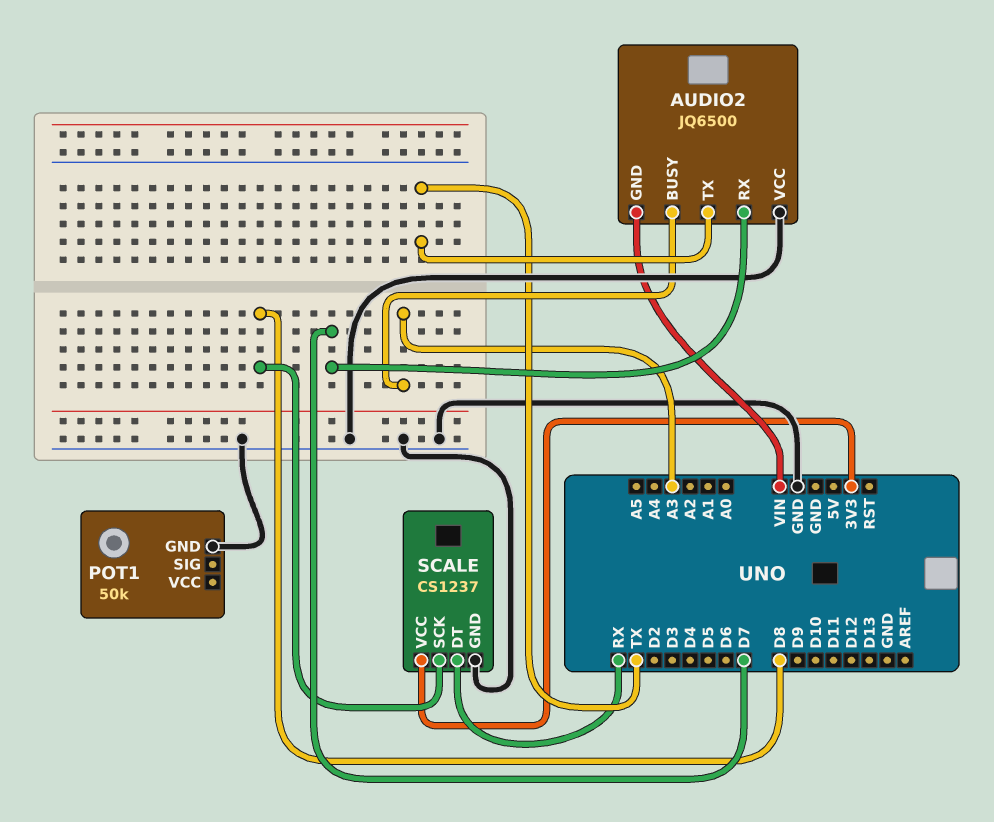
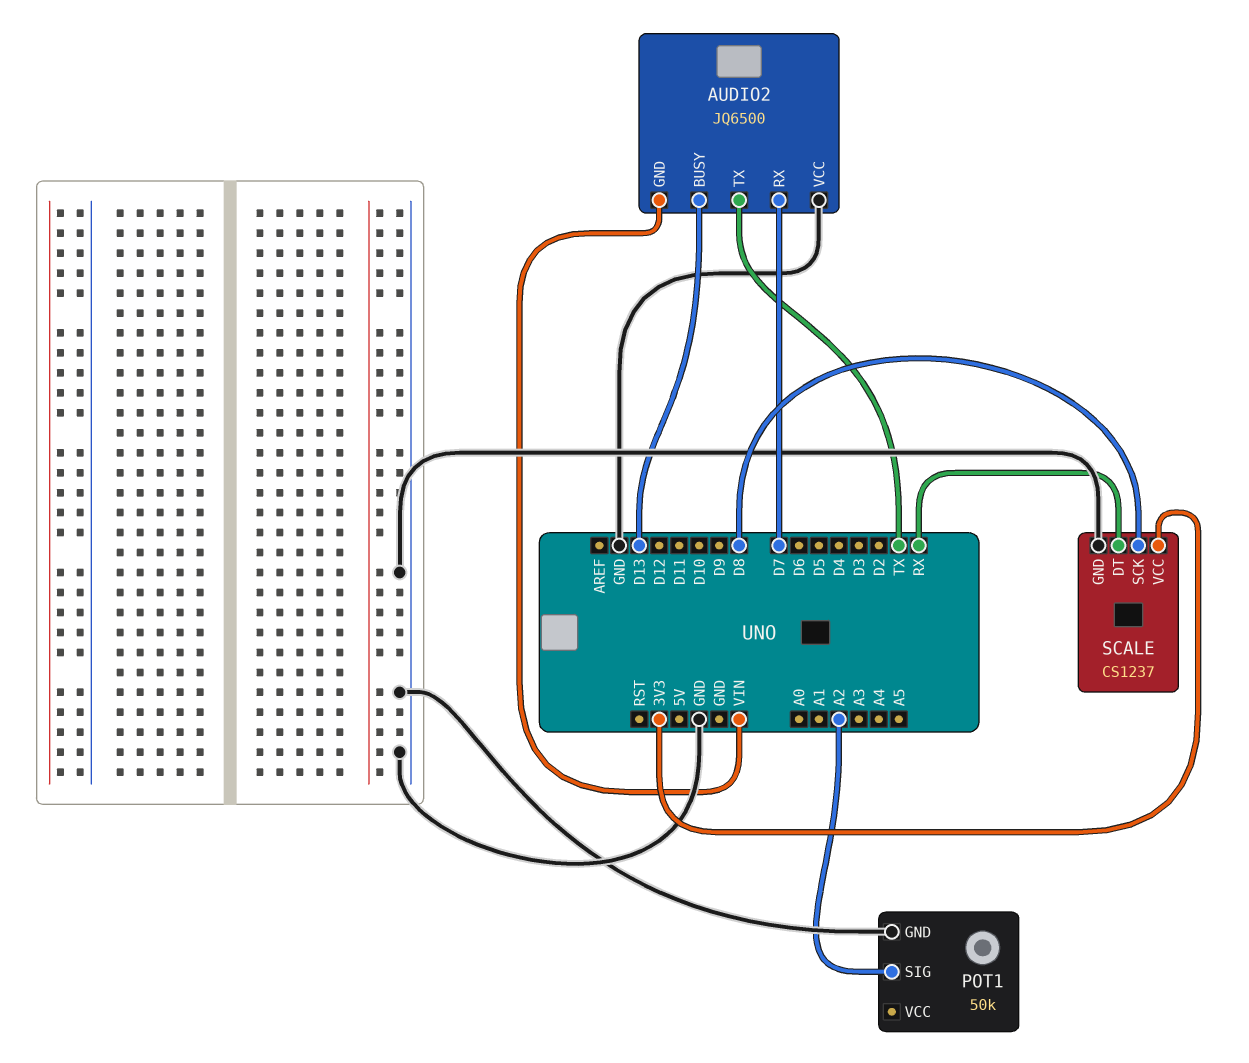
AUDIO2 pin BUSY: A3 -> D13
POT1 pin SIG: none -> A2

